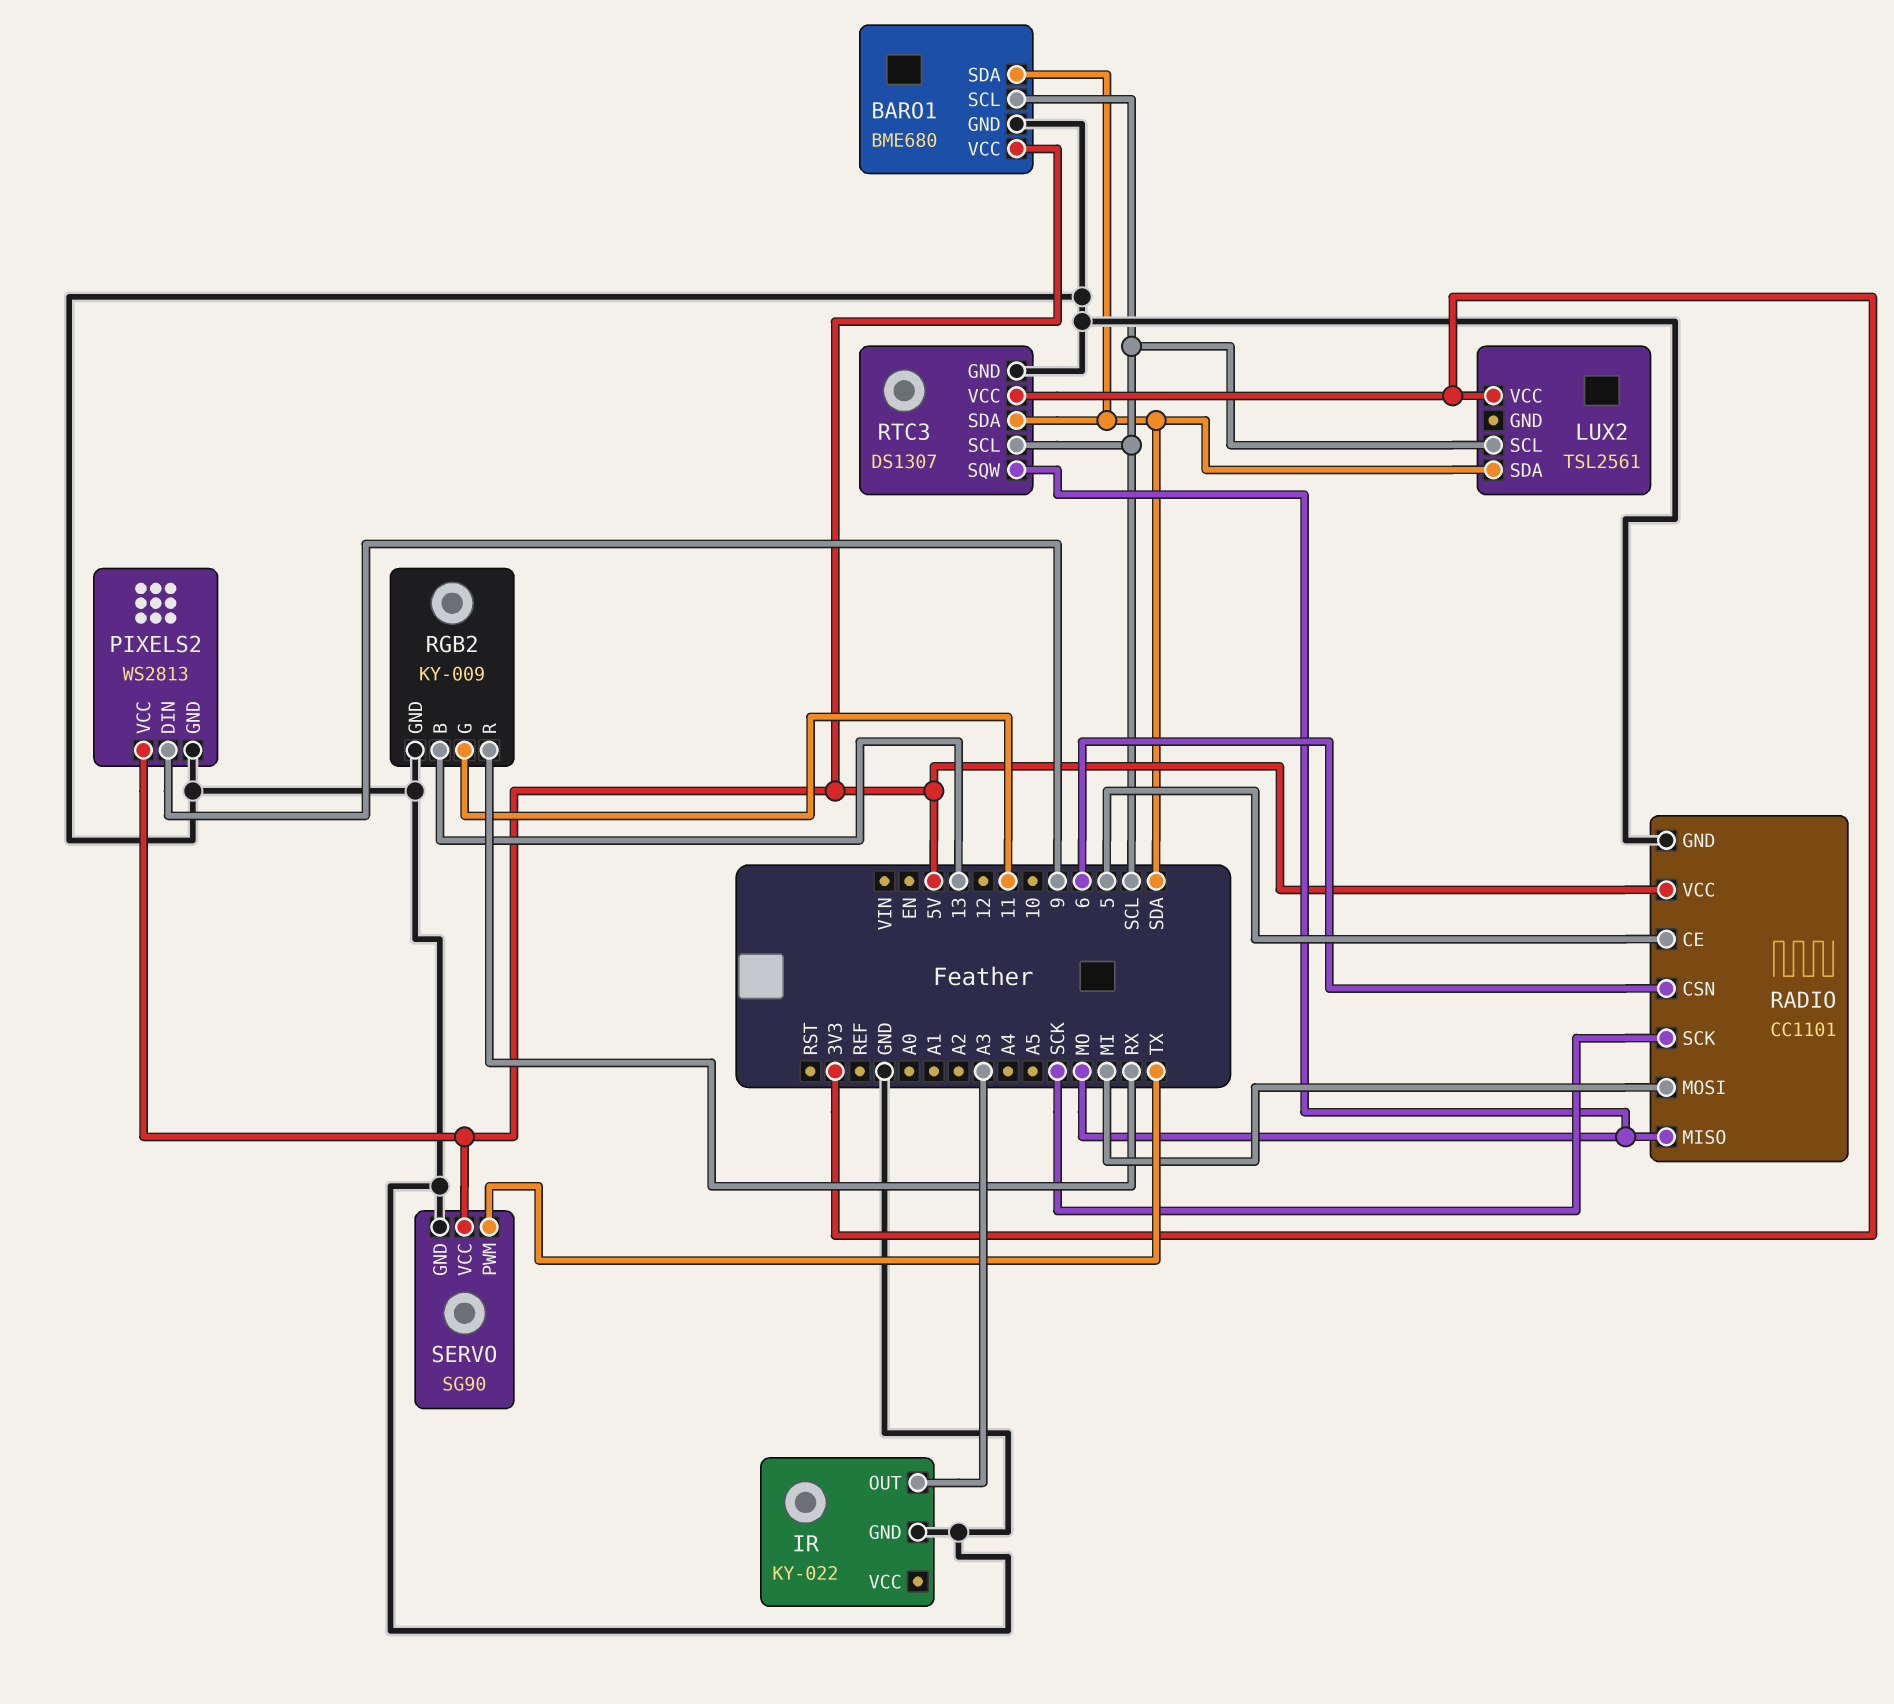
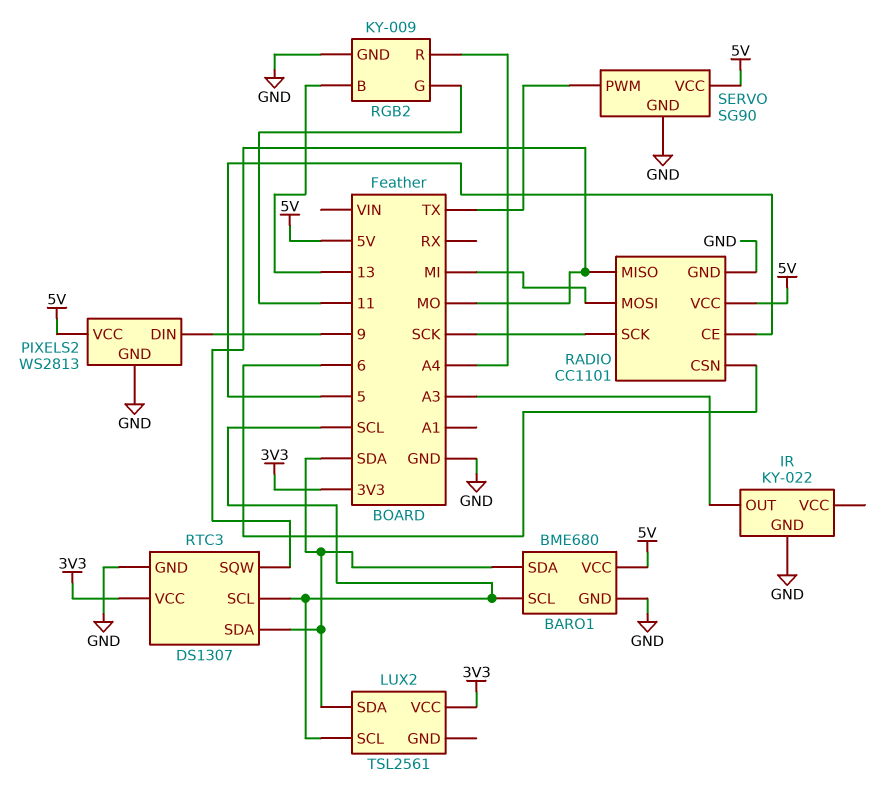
RGB2 pin R: RX -> A4

